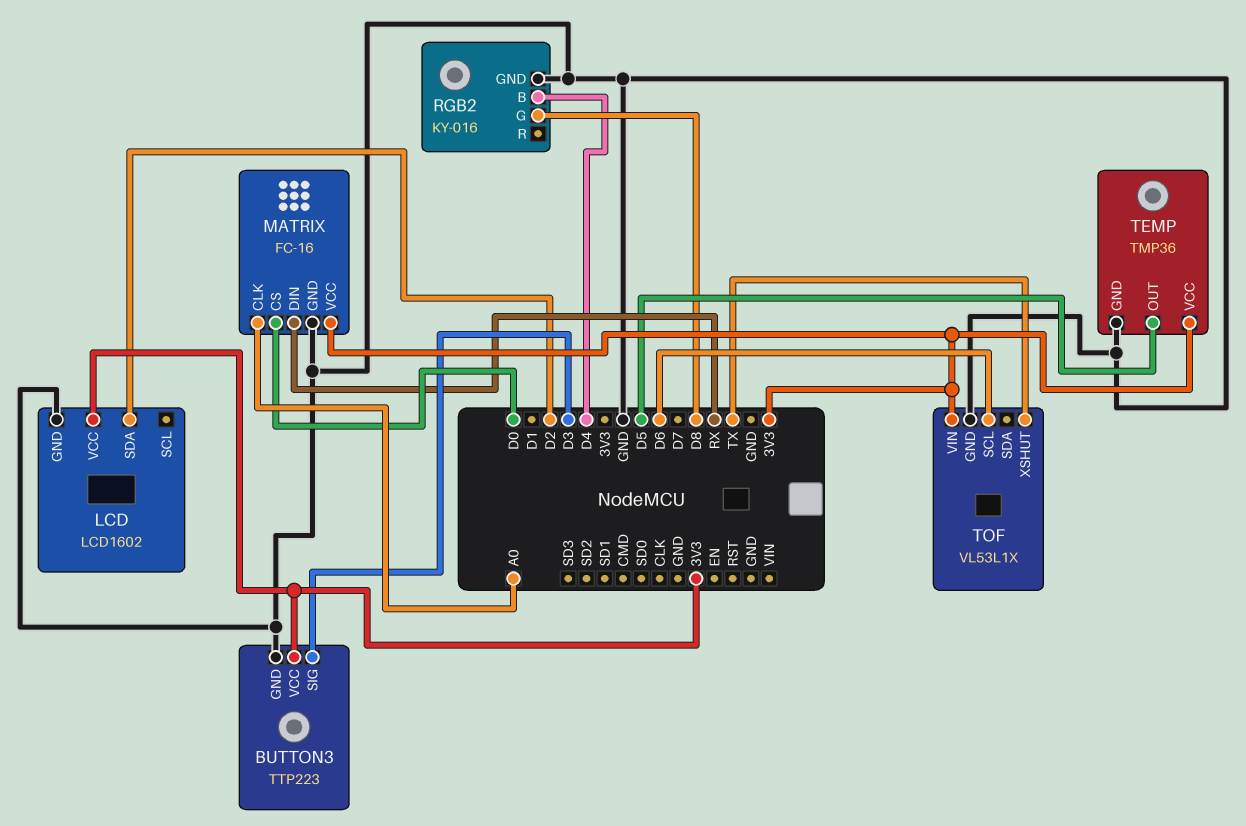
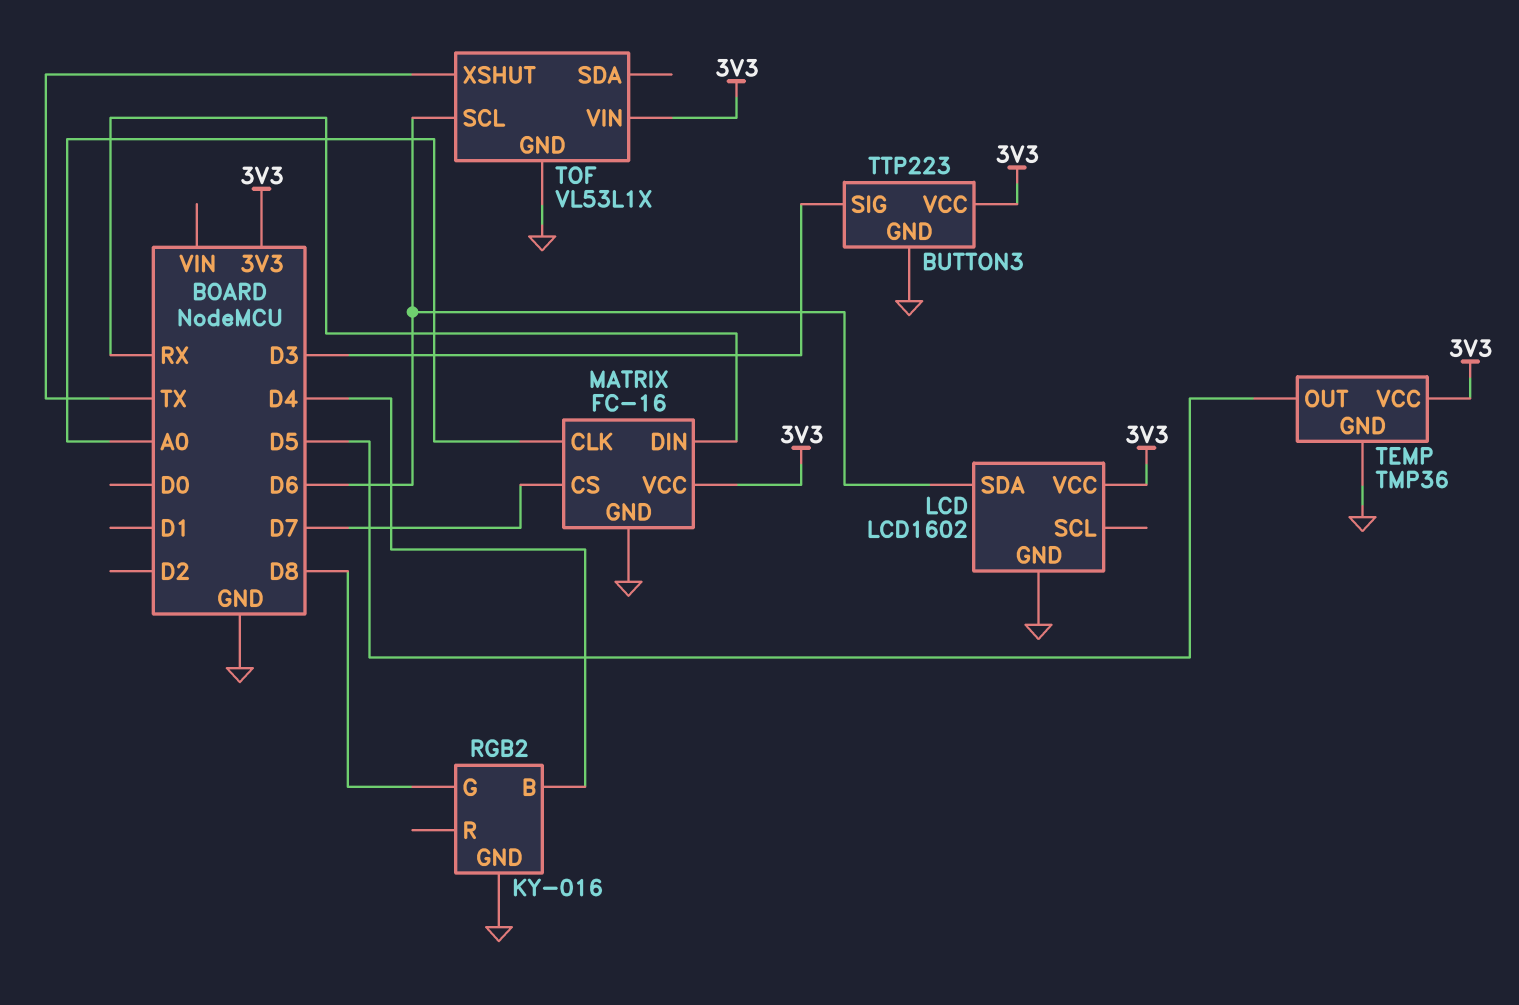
LCD pin SDA: D2 -> D6
MATRIX pin CS: D0 -> D7

